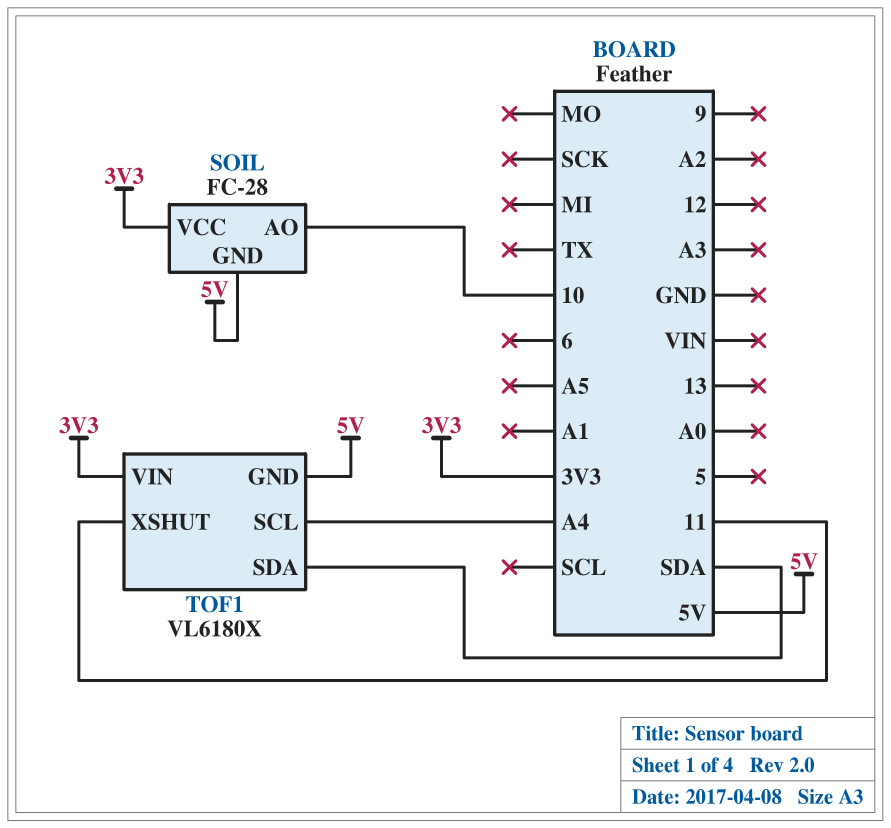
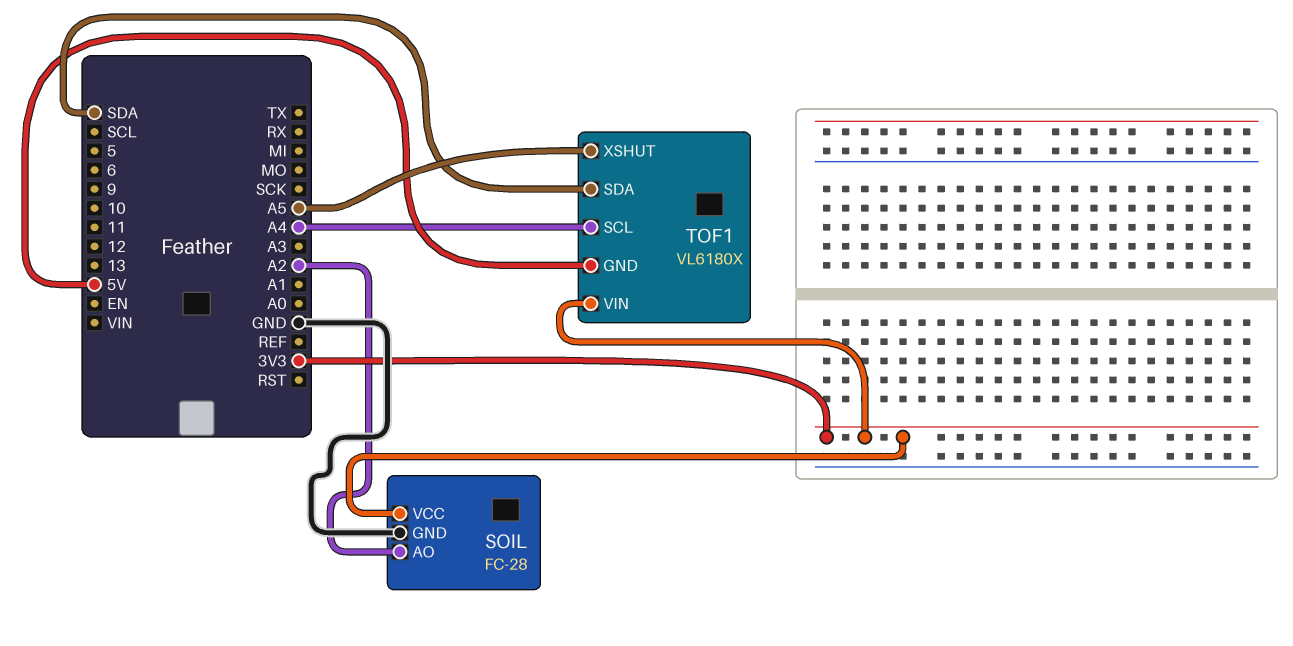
SOIL pin AO: 10 -> A2
SOIL pin GND: 5V -> GND
TOF1 pin XSHUT: 11 -> A5

